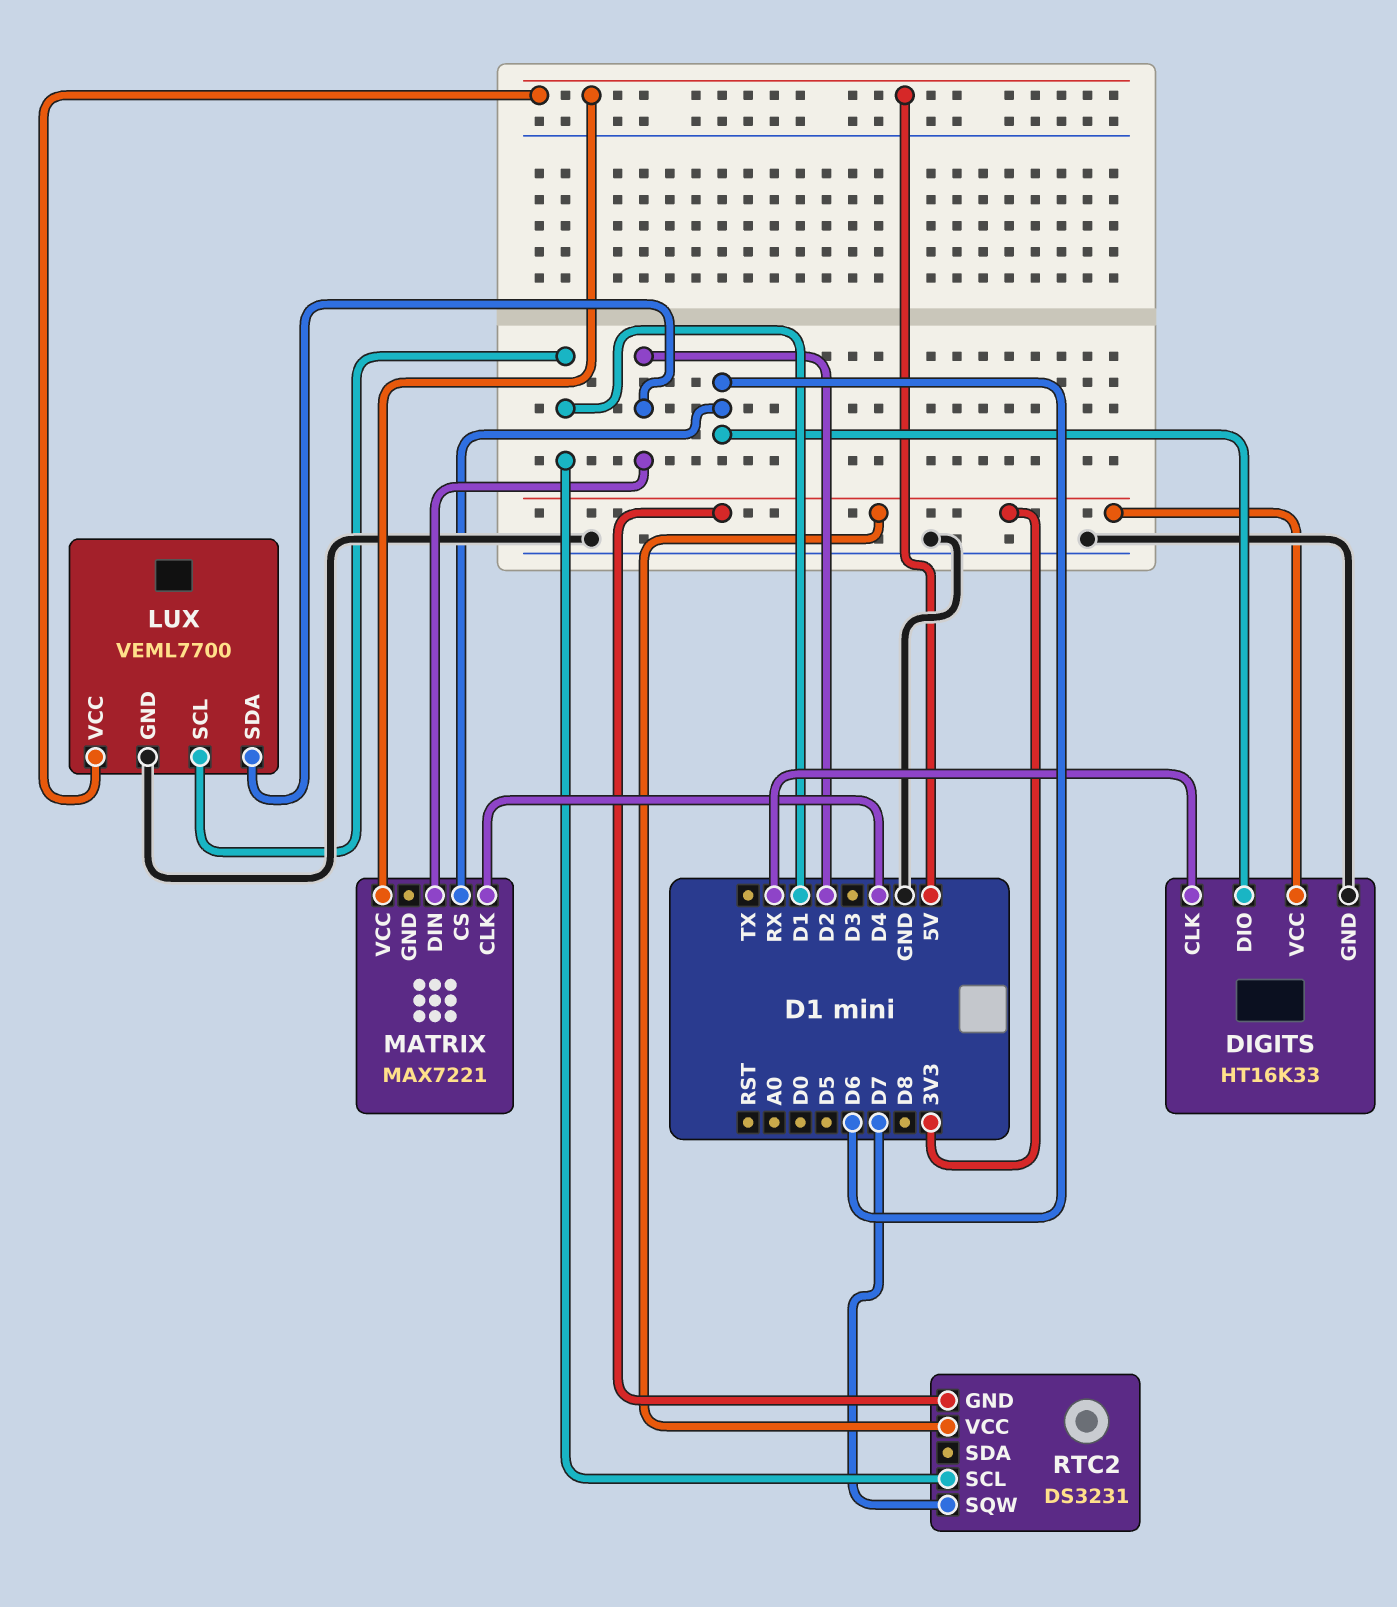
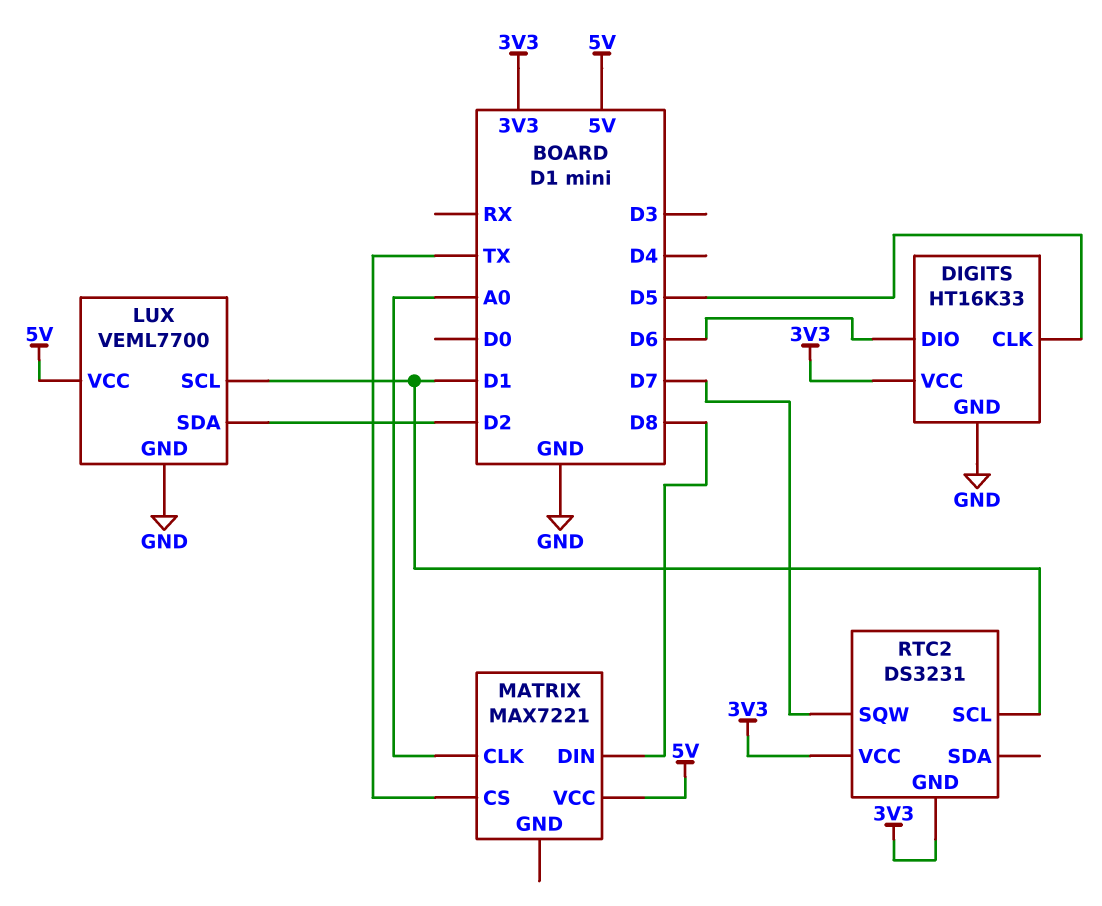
DIGITS pin CLK: RX -> D5
MATRIX pin CLK: D4 -> A0
MATRIX pin CS: D6 -> TX
MATRIX pin DIN: D2 -> D8

